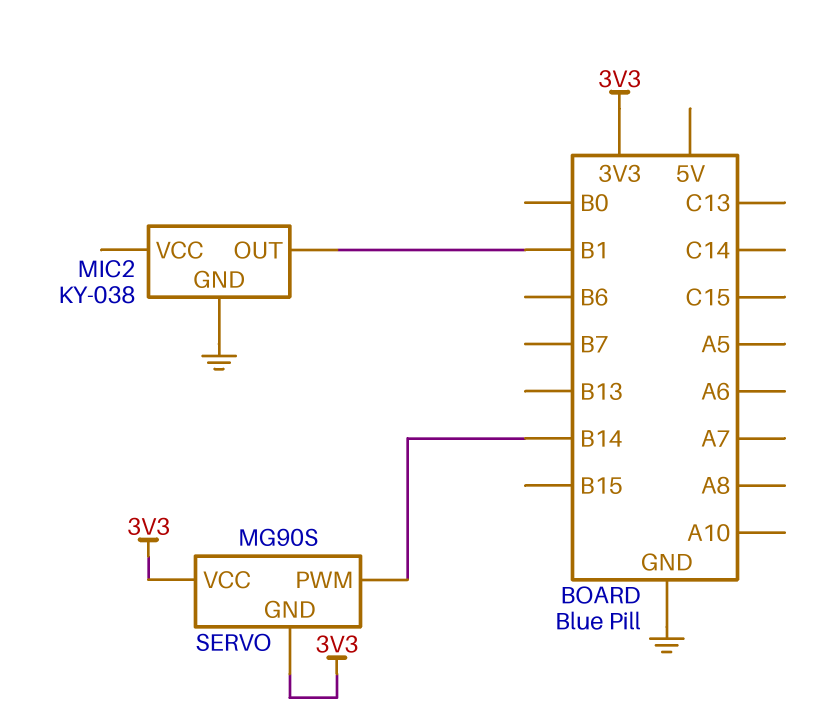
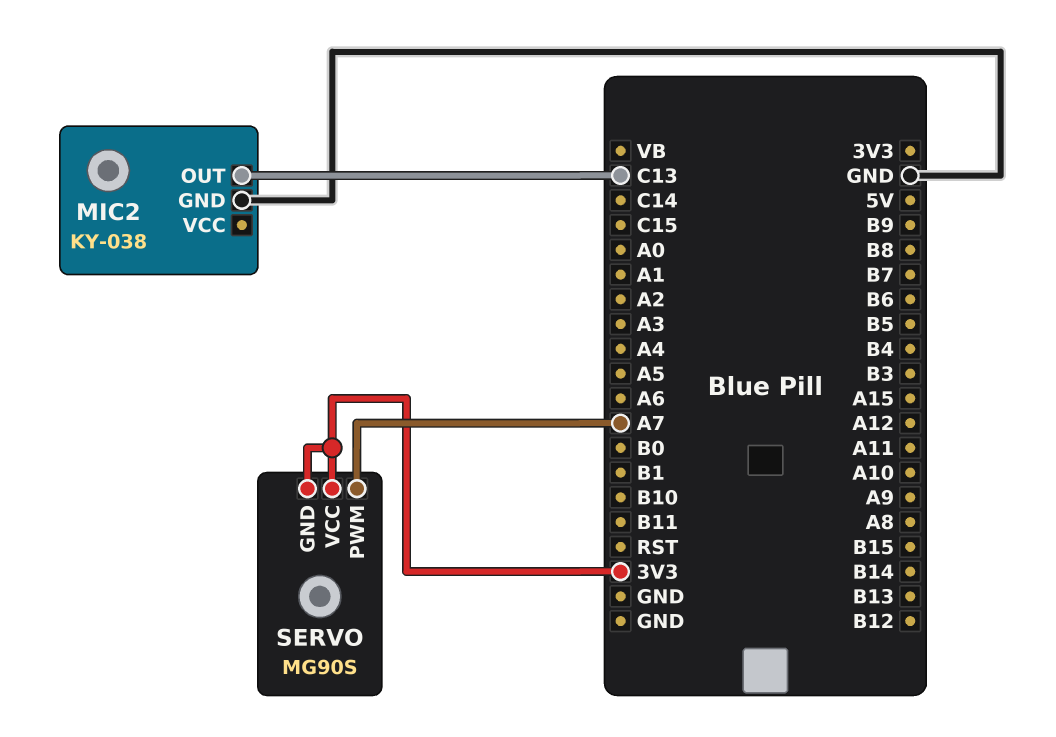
MIC2 pin OUT: B1 -> C13
SERVO pin PWM: B14 -> A7

